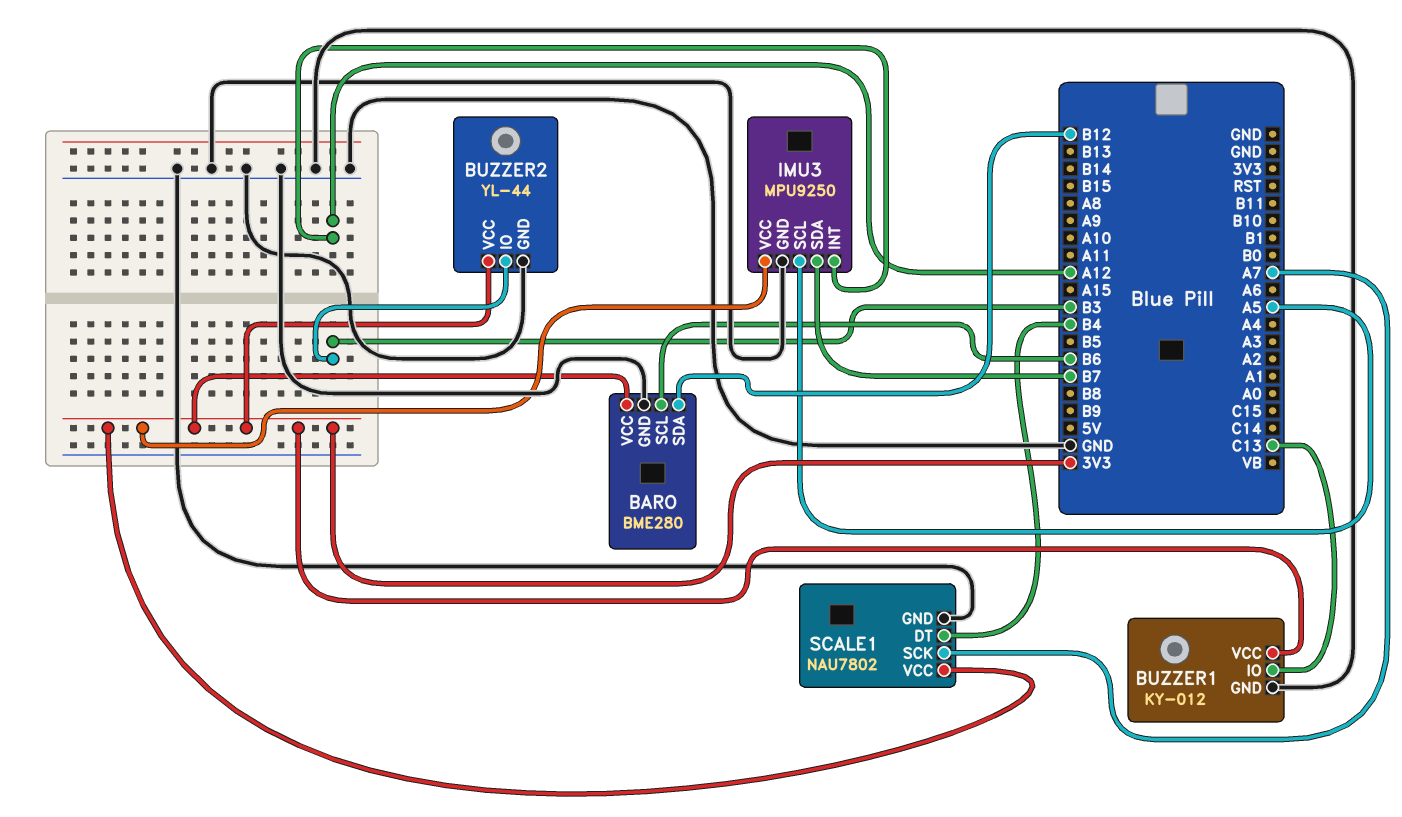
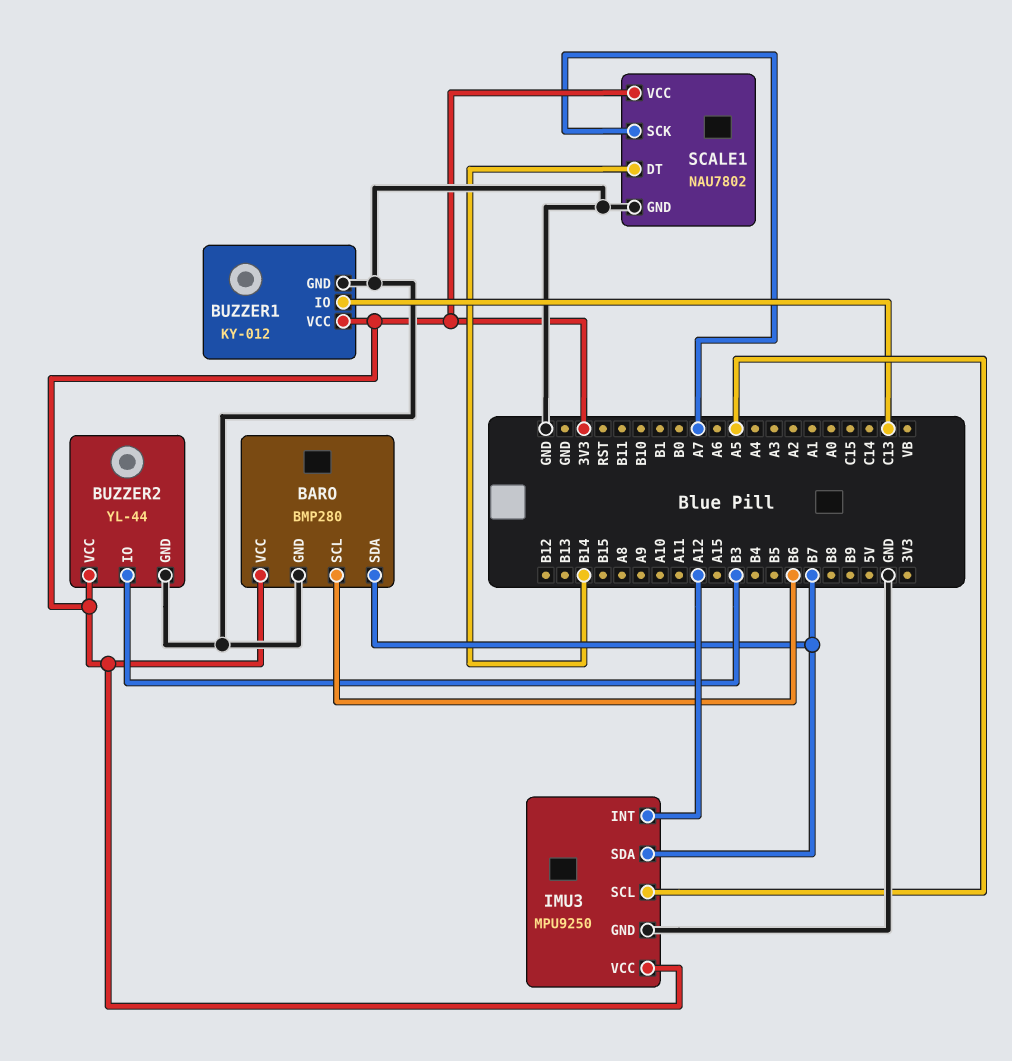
BARO: BME280 -> BMP280
BARO pin SDA: B12 -> B7
SCALE1 pin DT: B4 -> B14

